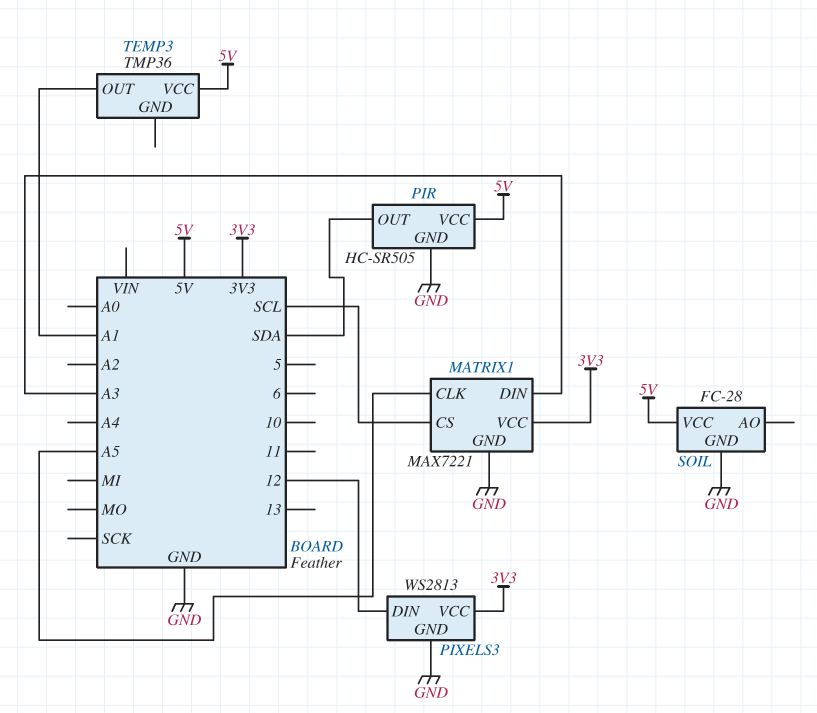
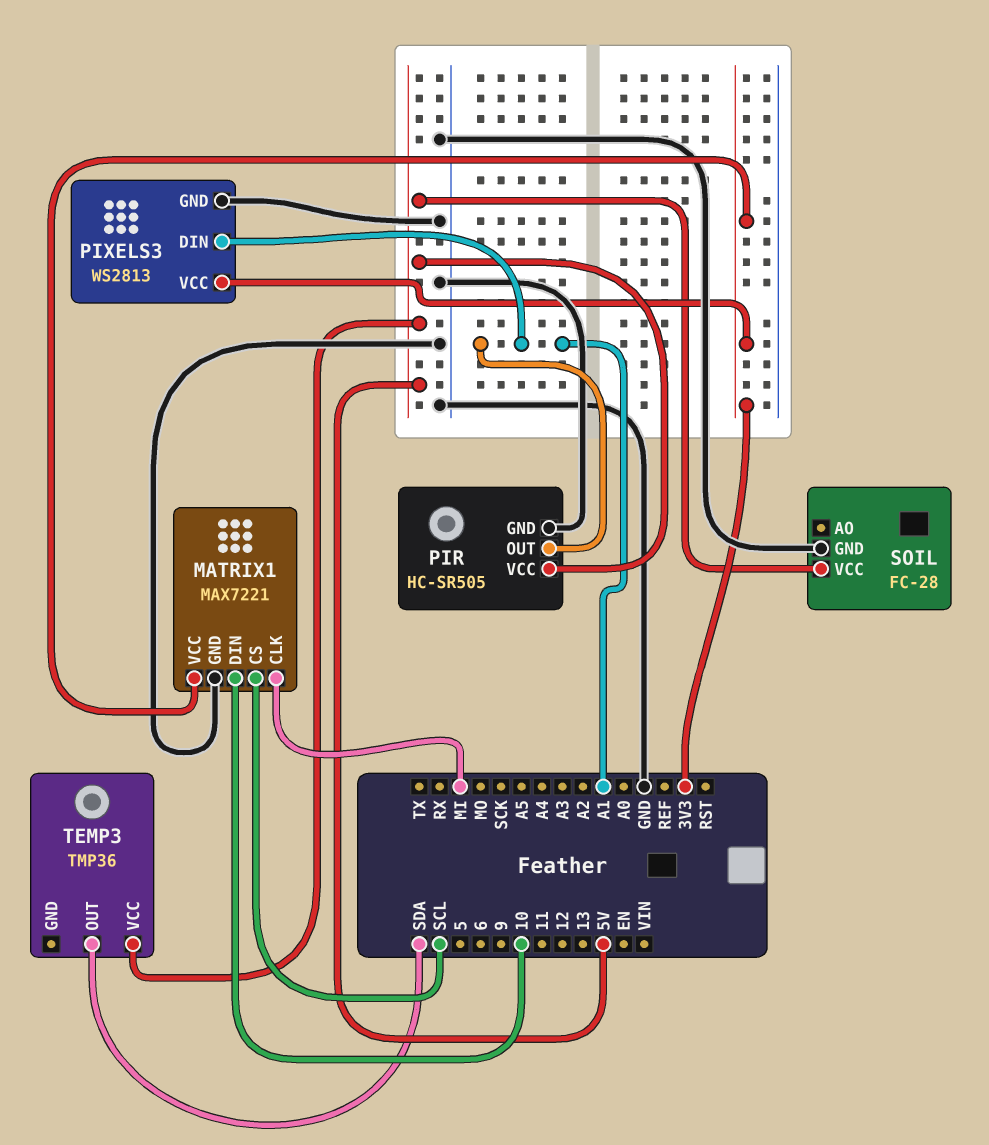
MATRIX1 pin CLK: A5 -> MI
MATRIX1 pin DIN: A3 -> 10
PIR pin OUT: SDA -> A1
PIXELS3 pin DIN: 12 -> A1
TEMP3 pin OUT: A1 -> SDA

